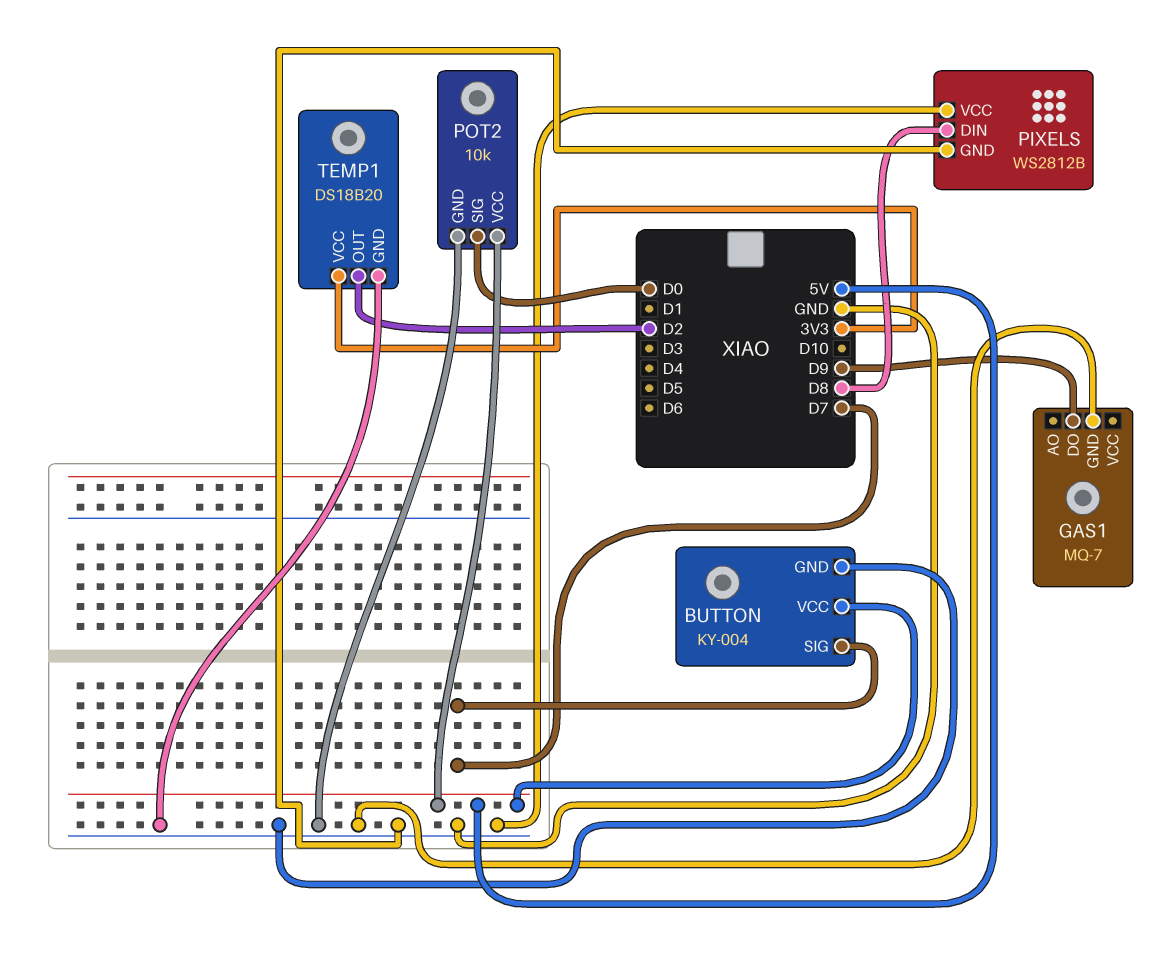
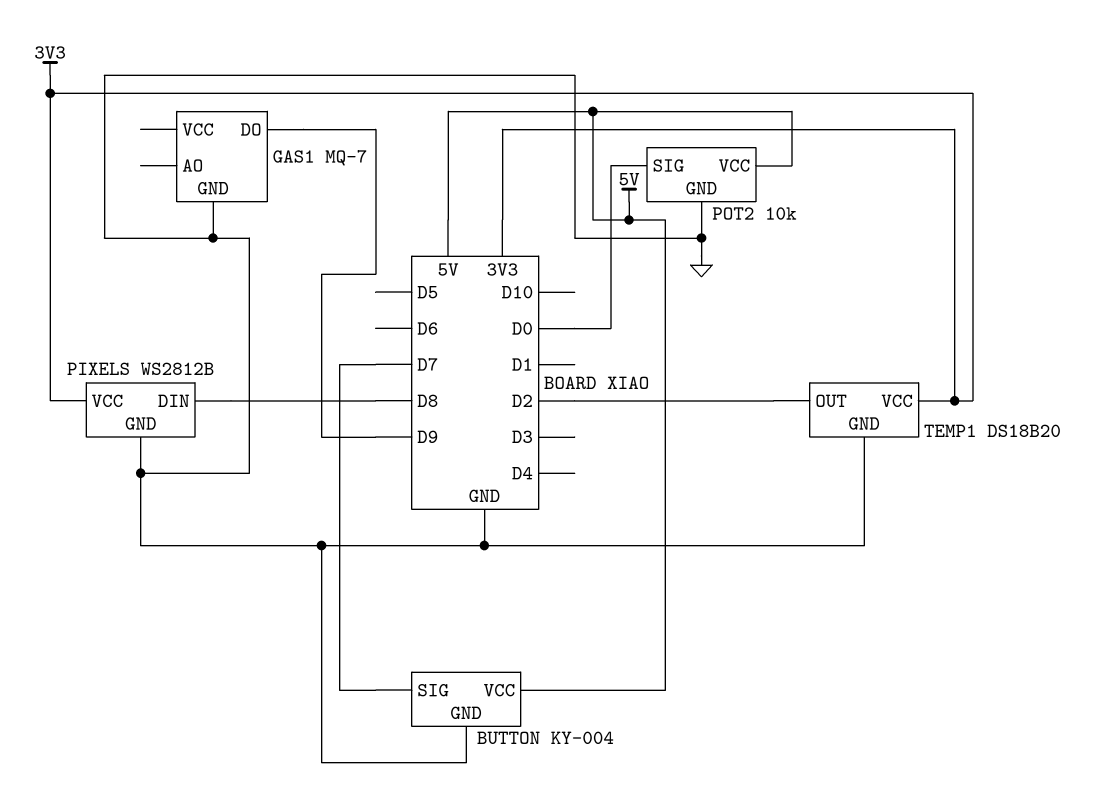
PIXELS pin VCC: GND -> 3V3

